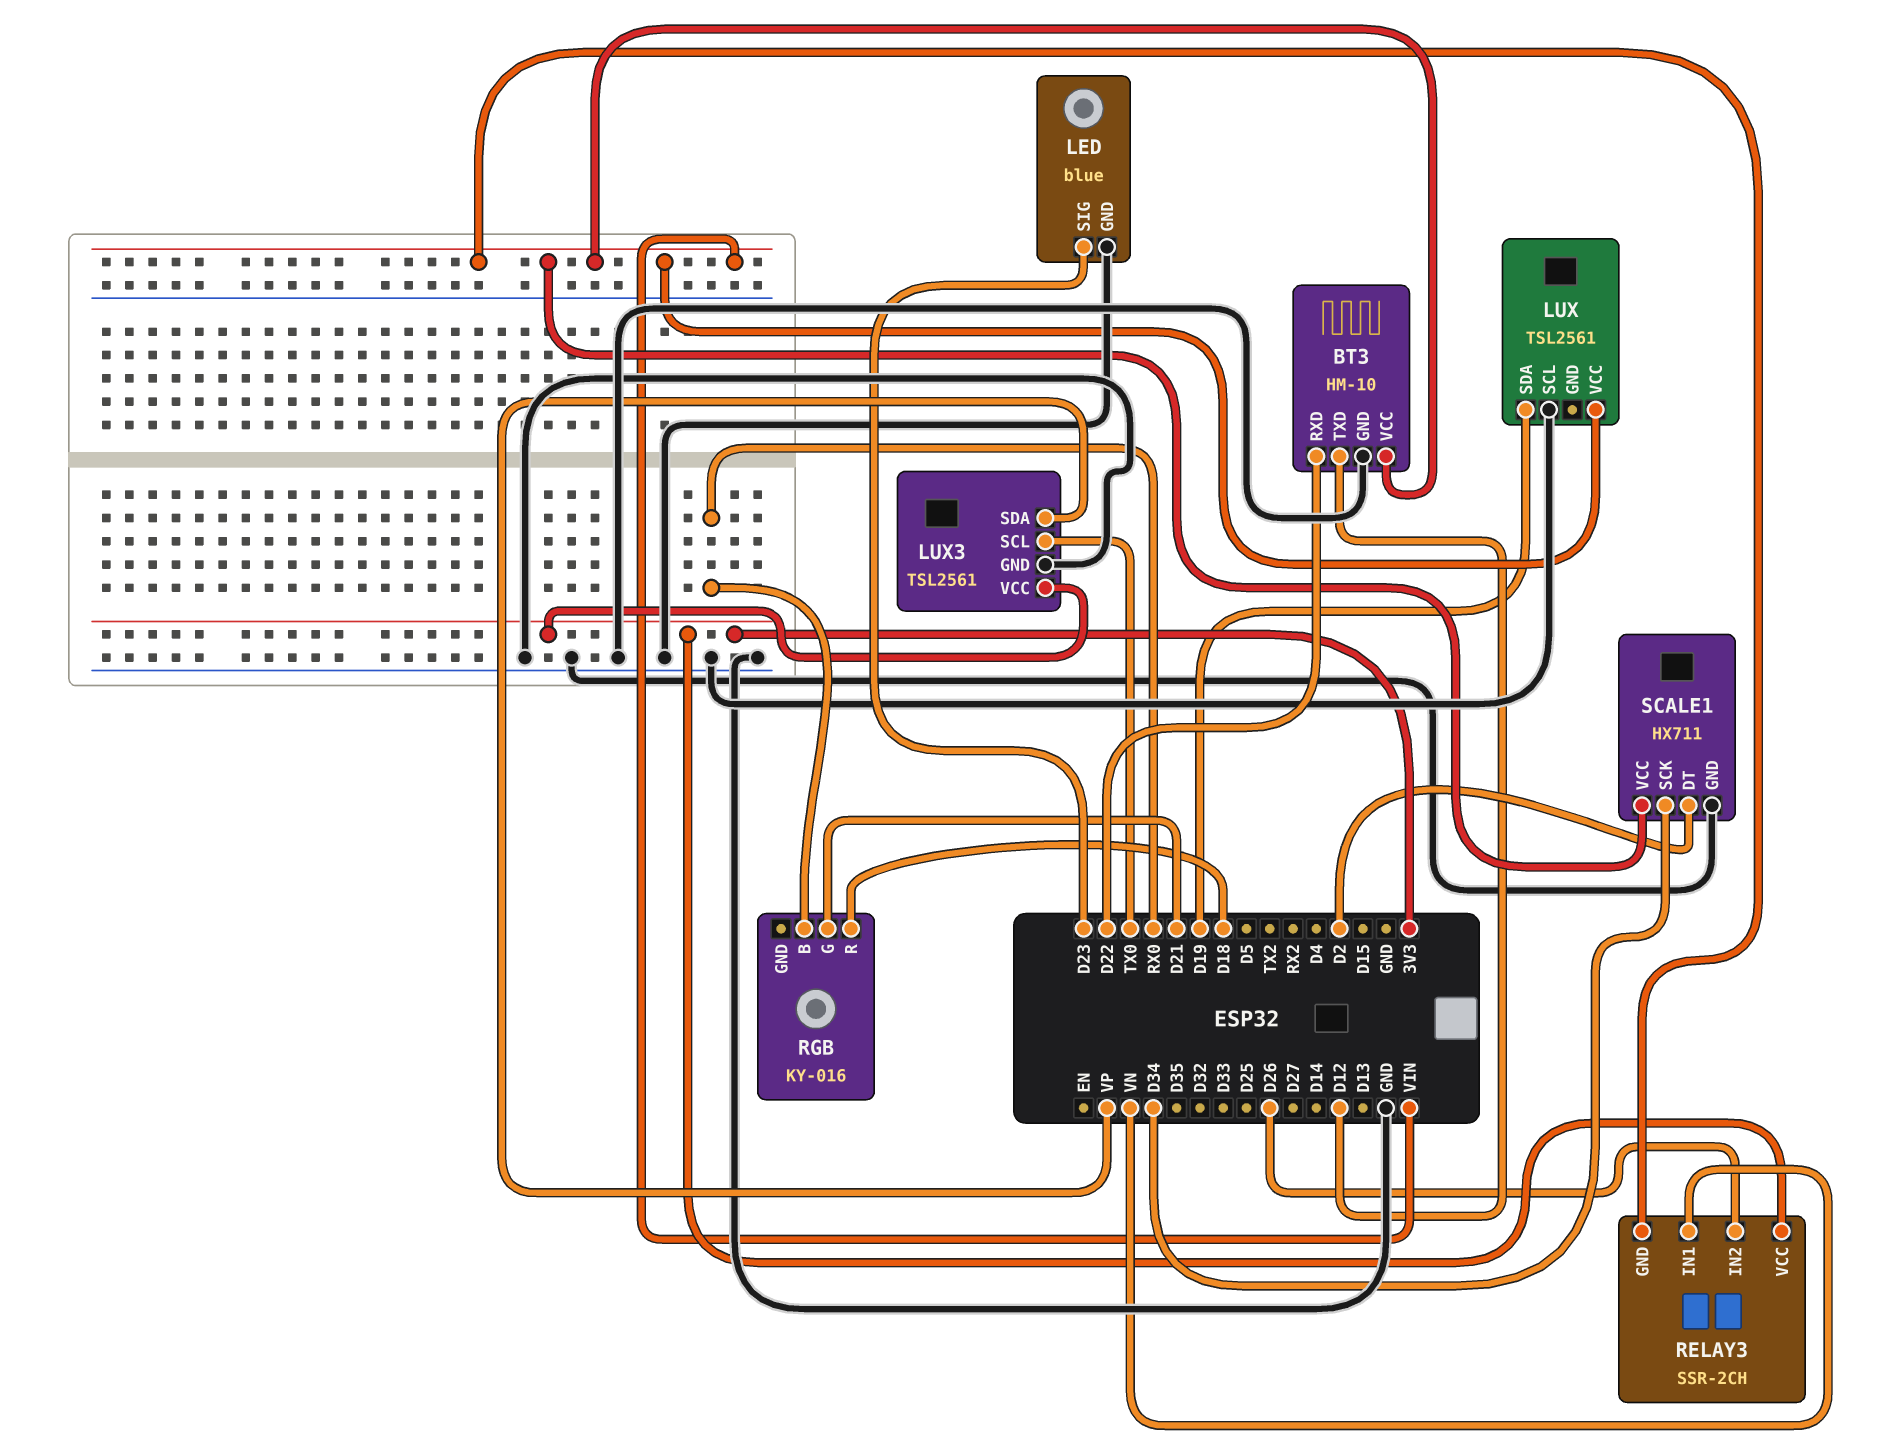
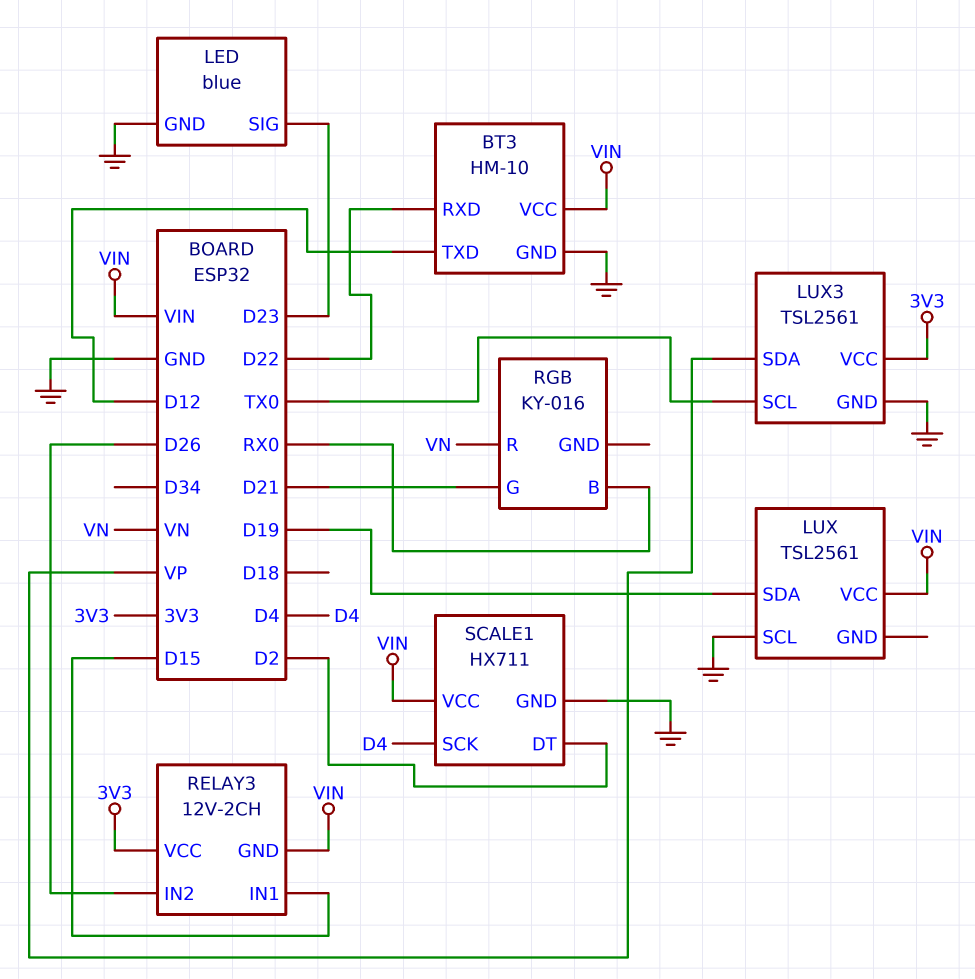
RELAY3: SSR-2CH -> 12V-2CH
RELAY3 pin IN1: VN -> D15
RGB pin R: D18 -> VN
SCALE1 pin SCK: D34 -> D4

